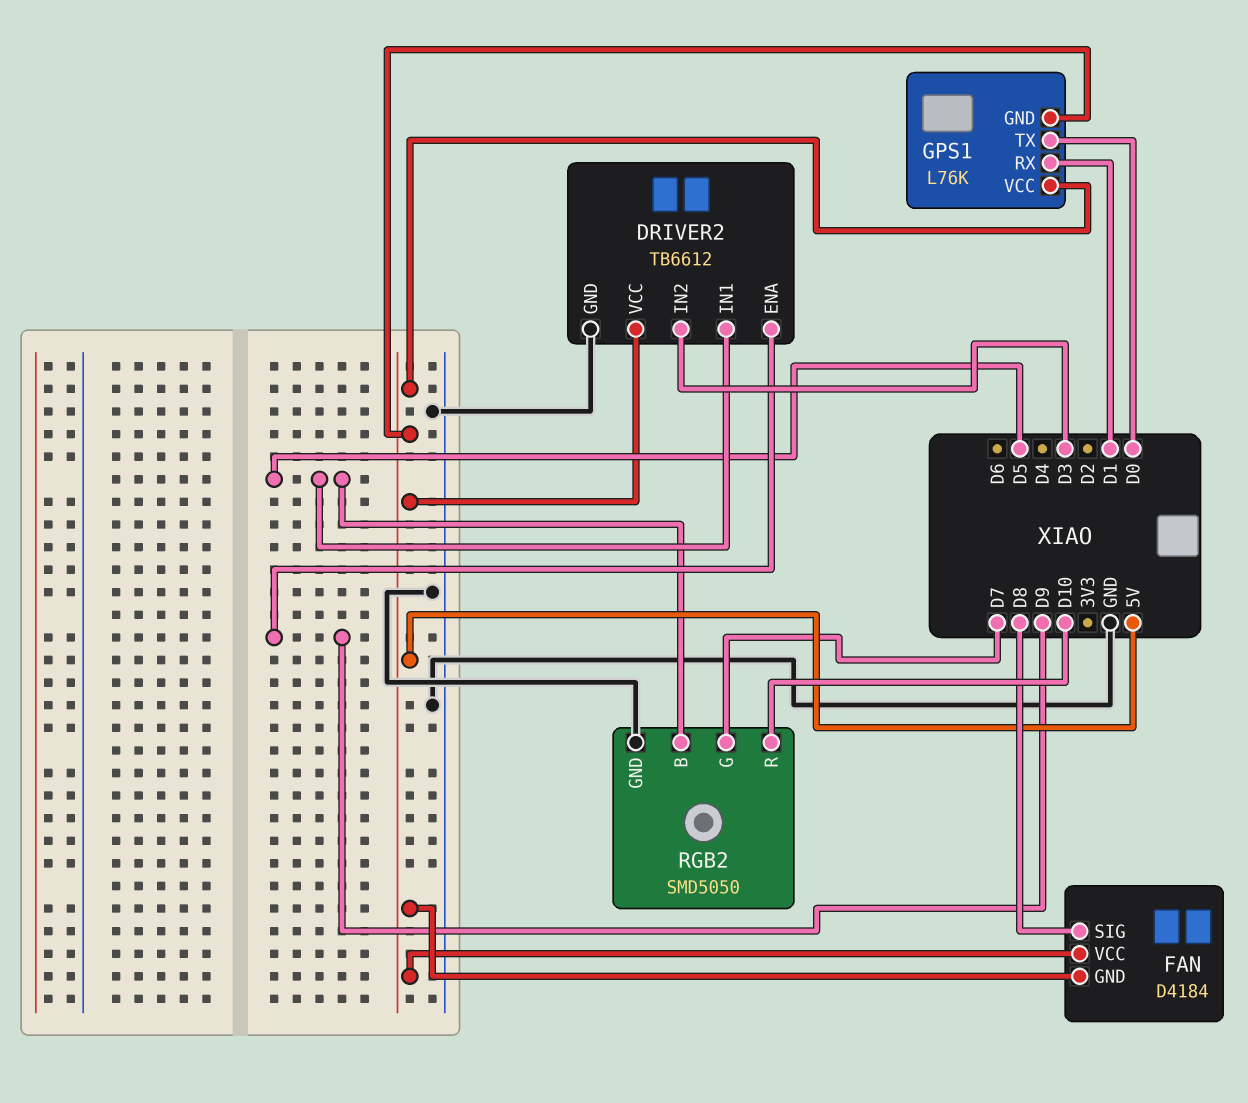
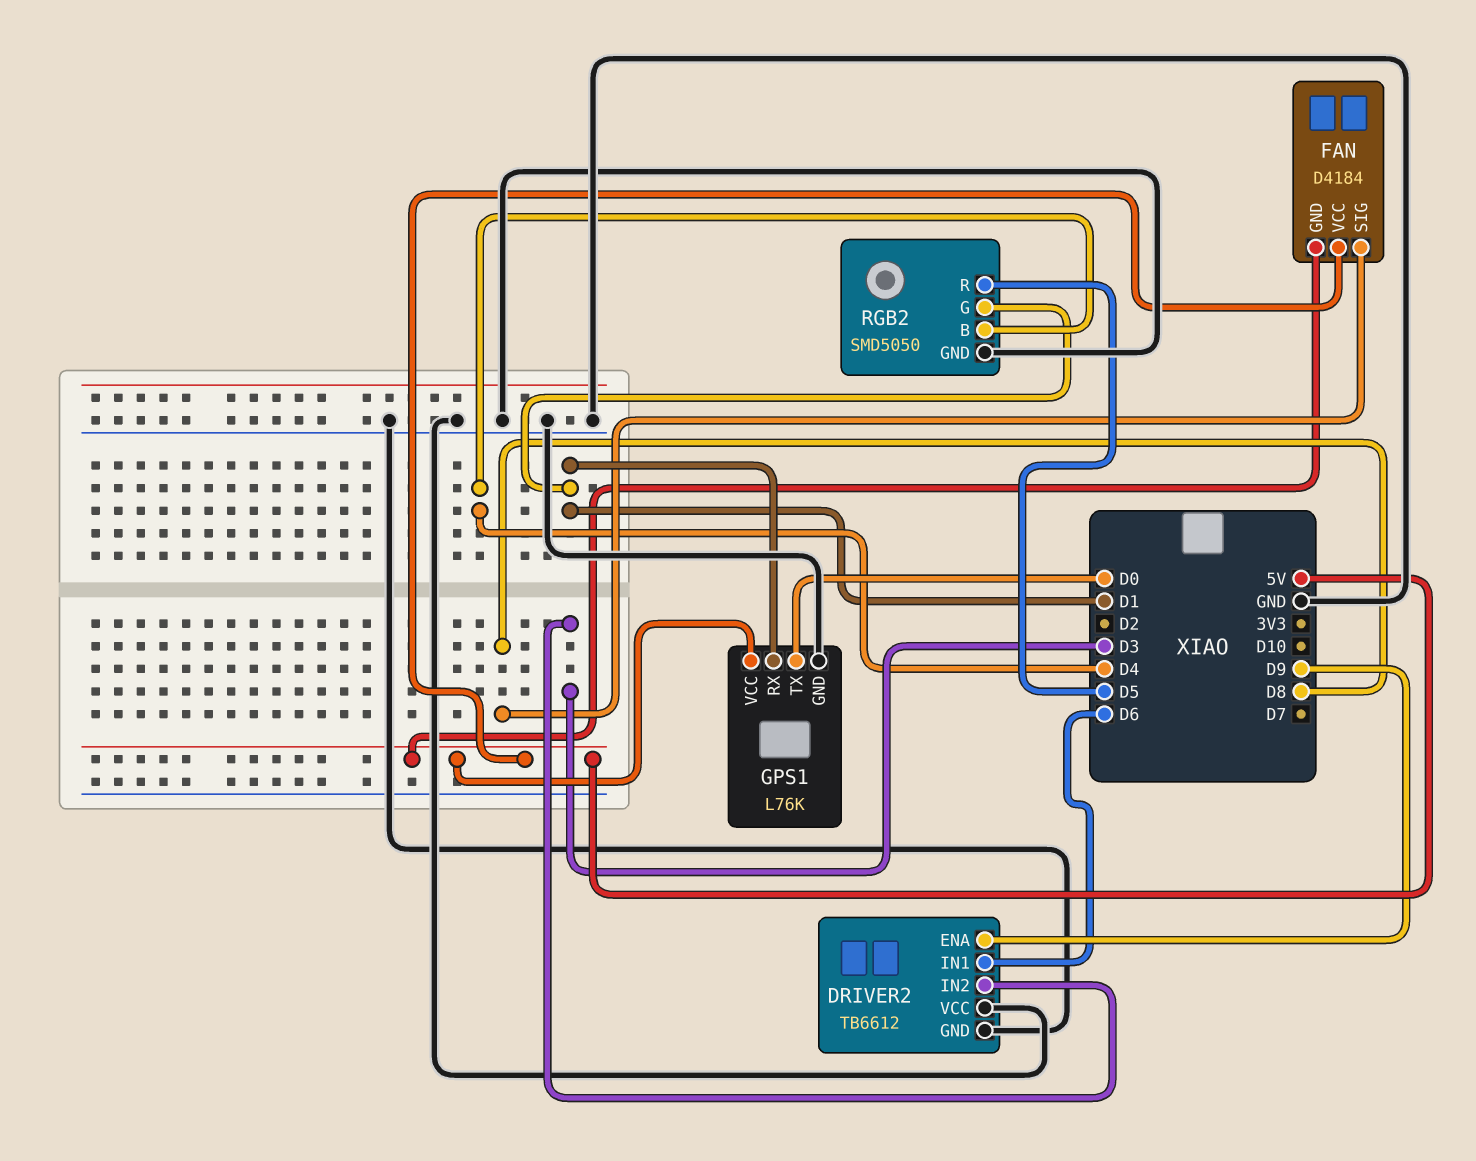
DRIVER2 pin IN1: D5 -> D6
DRIVER2 pin VCC: 5V -> GND
GPS1 pin GND: 5V -> GND
RGB2 pin B: D5 -> D4
RGB2 pin G: D7 -> D1
RGB2 pin R: D10 -> D5

